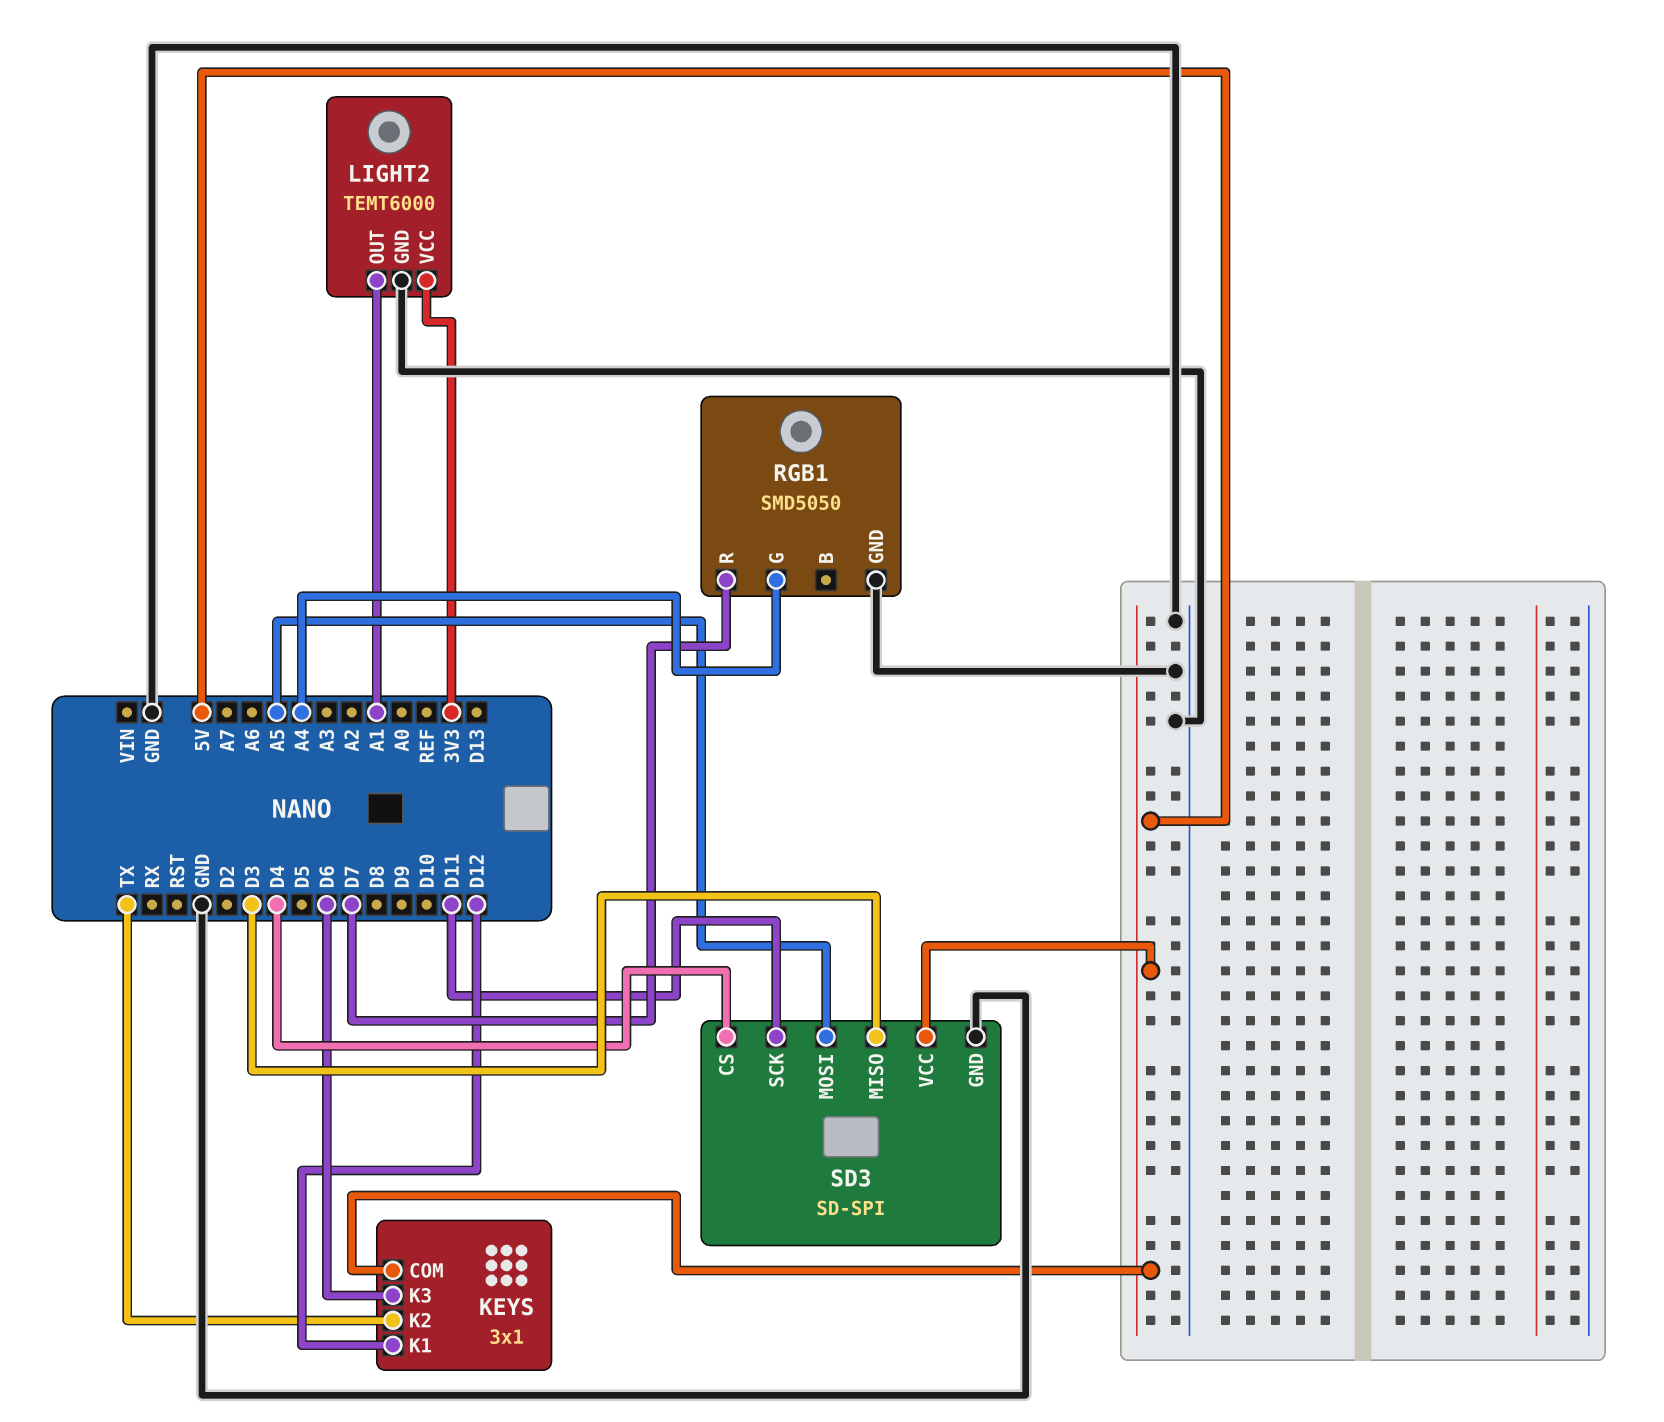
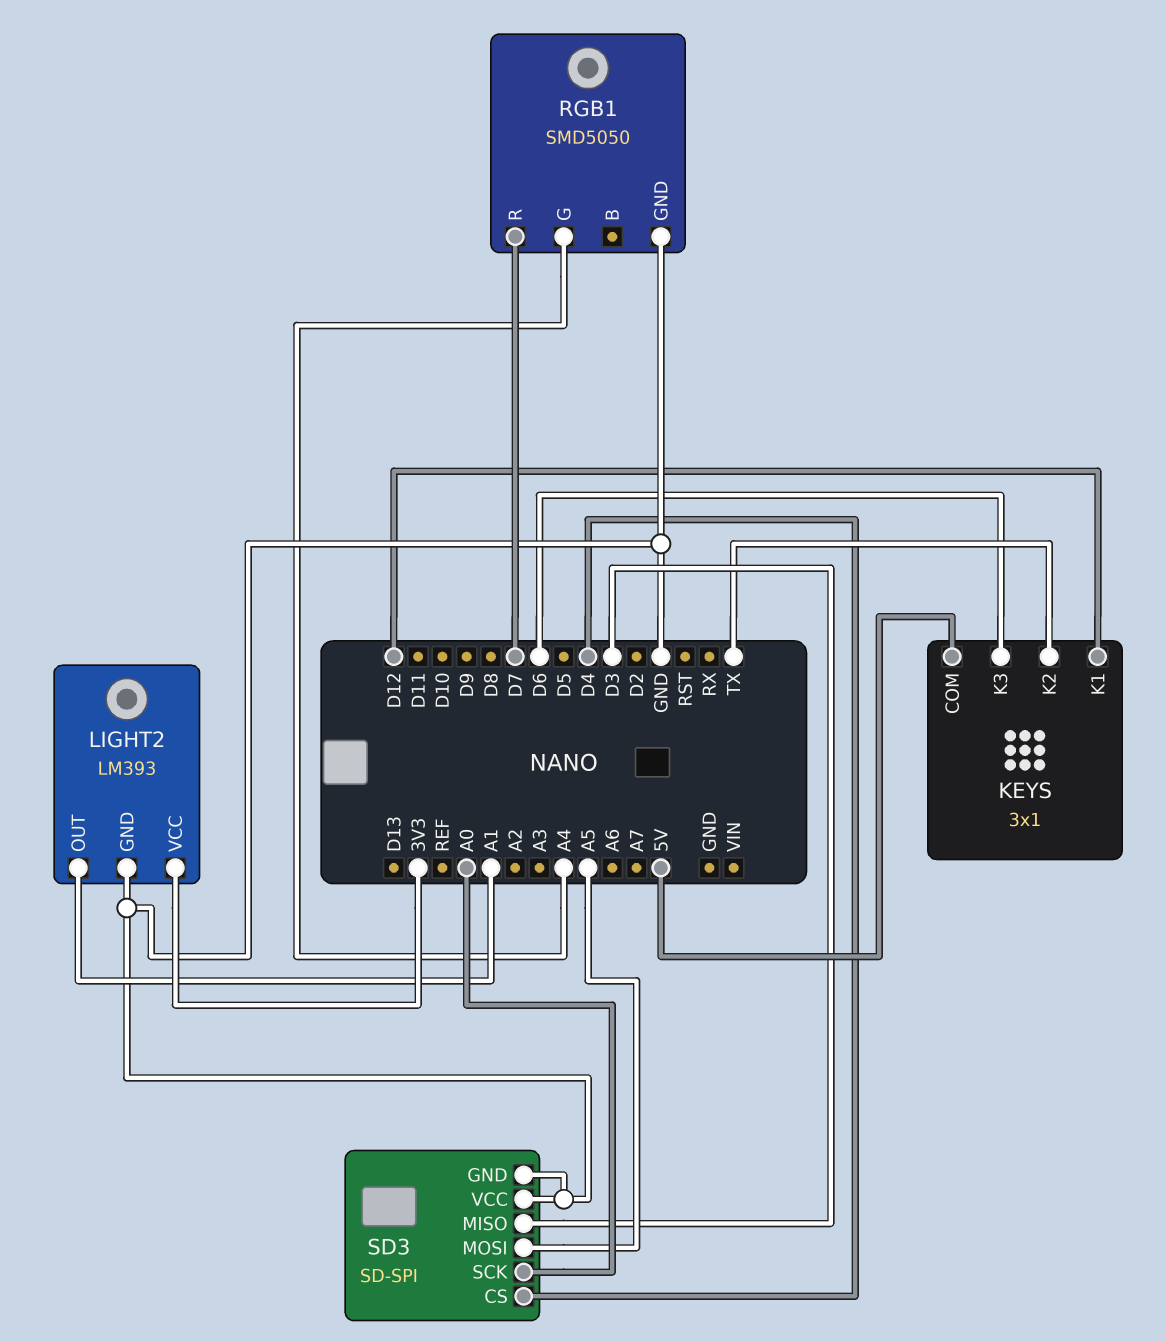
LIGHT2: TEMT6000 -> LM393
SD3 pin SCK: D11 -> A0
SD3 pin VCC: 5V -> GND

